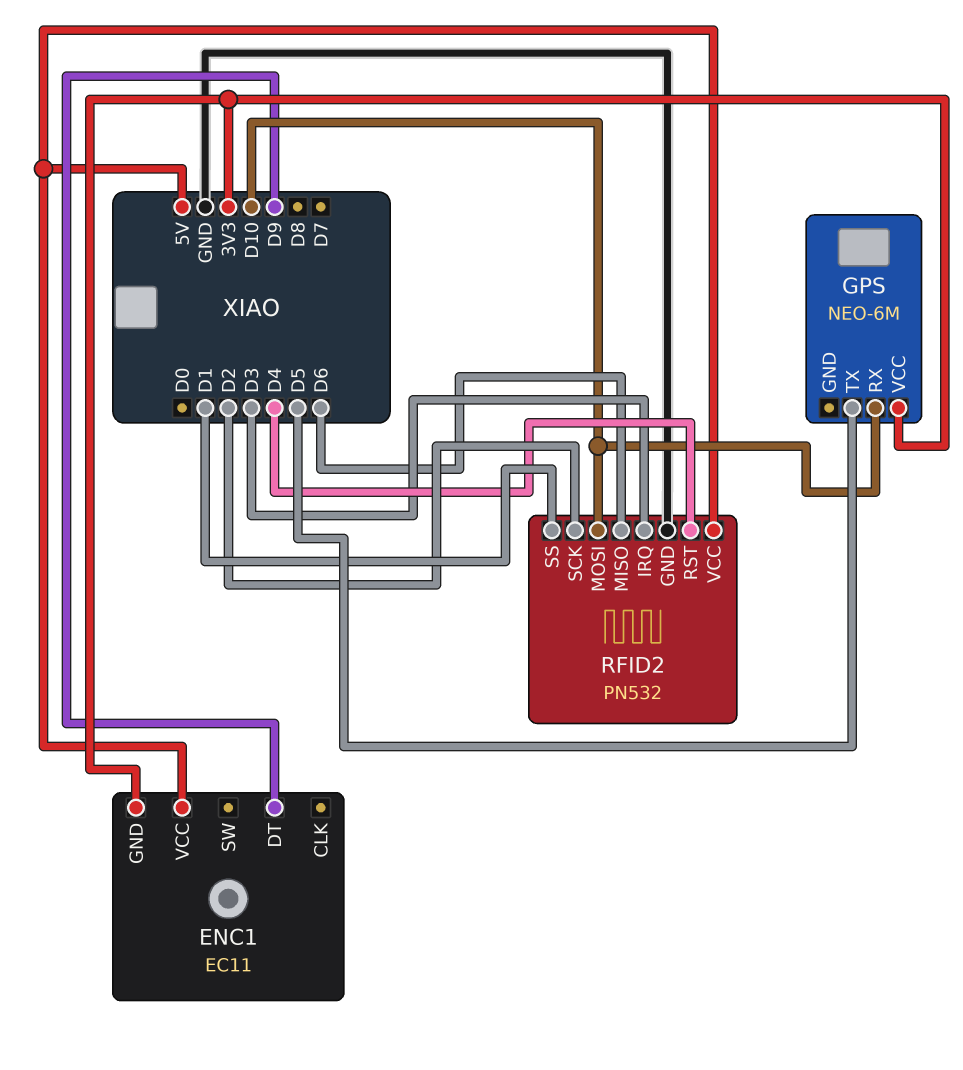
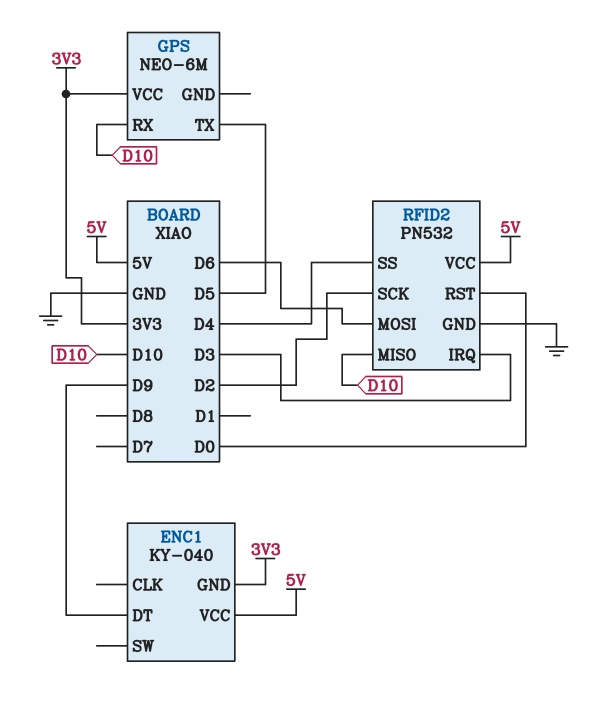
ENC1: EC11 -> KY-040
RFID2 pin MISO: D6 -> D10
RFID2 pin MOSI: D10 -> D6
RFID2 pin RST: D4 -> D0
RFID2 pin SS: D1 -> D4

